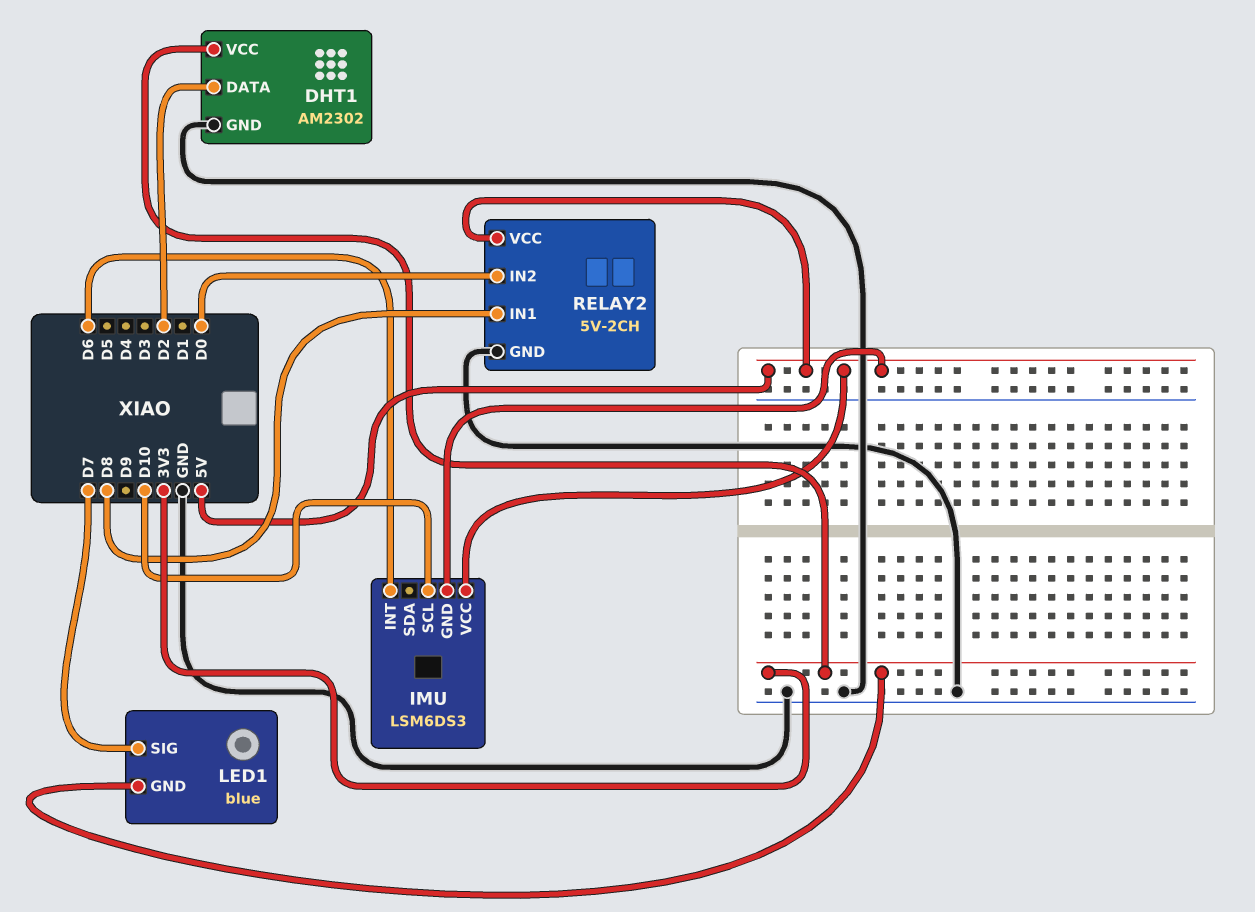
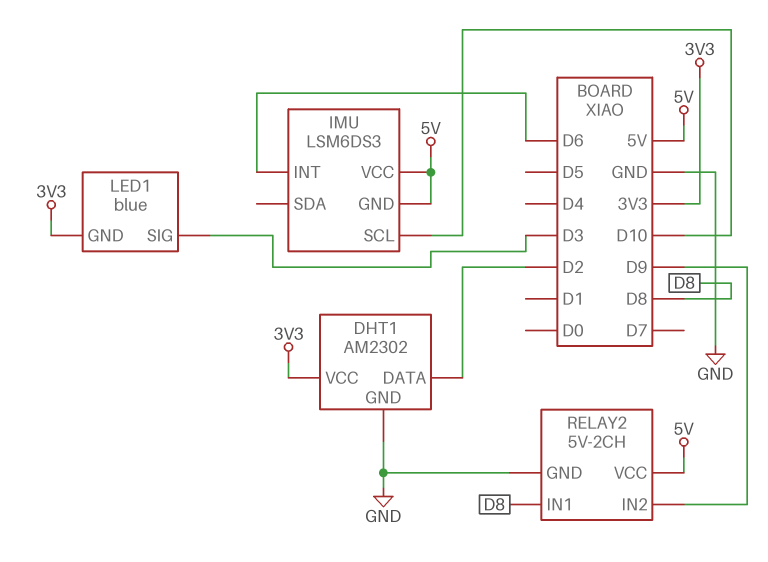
LED1 pin SIG: D7 -> D3
RELAY2 pin IN2: D0 -> D9

